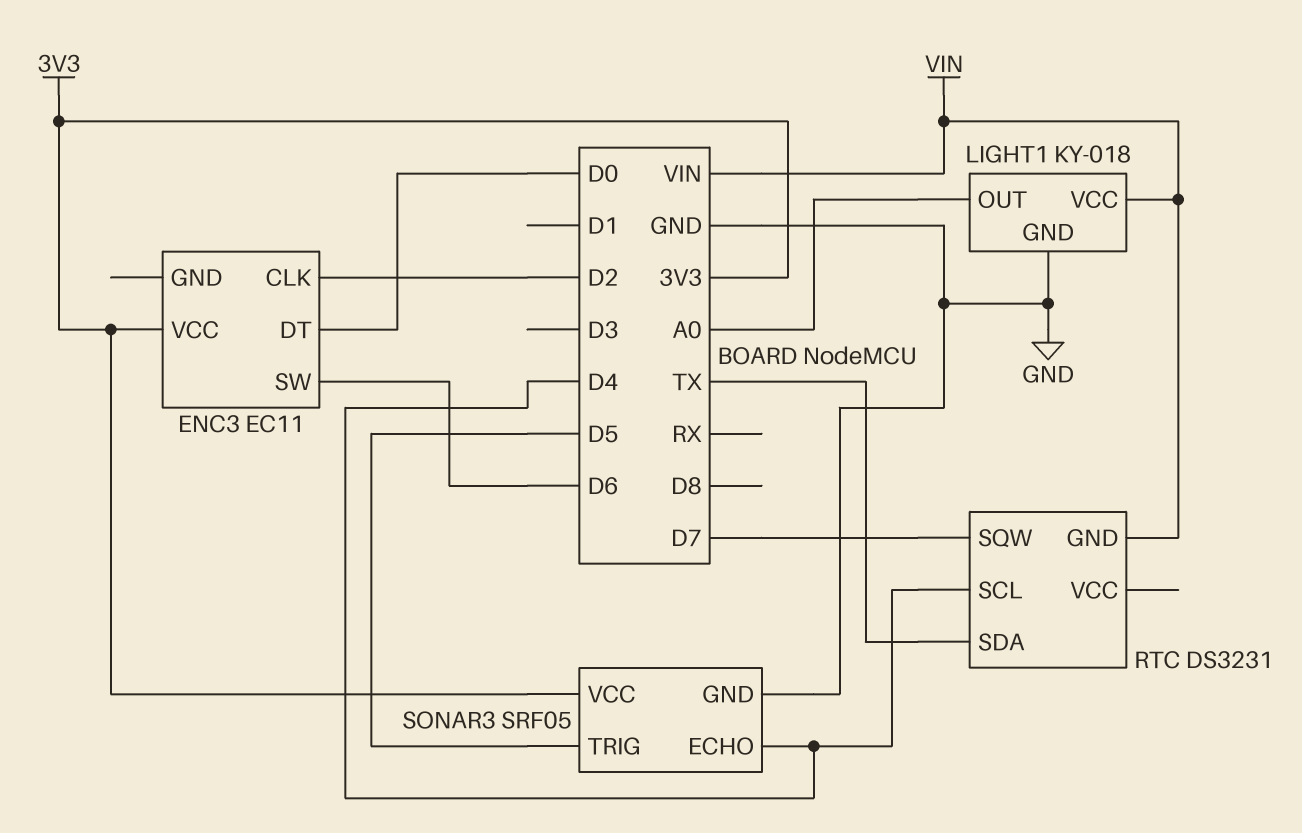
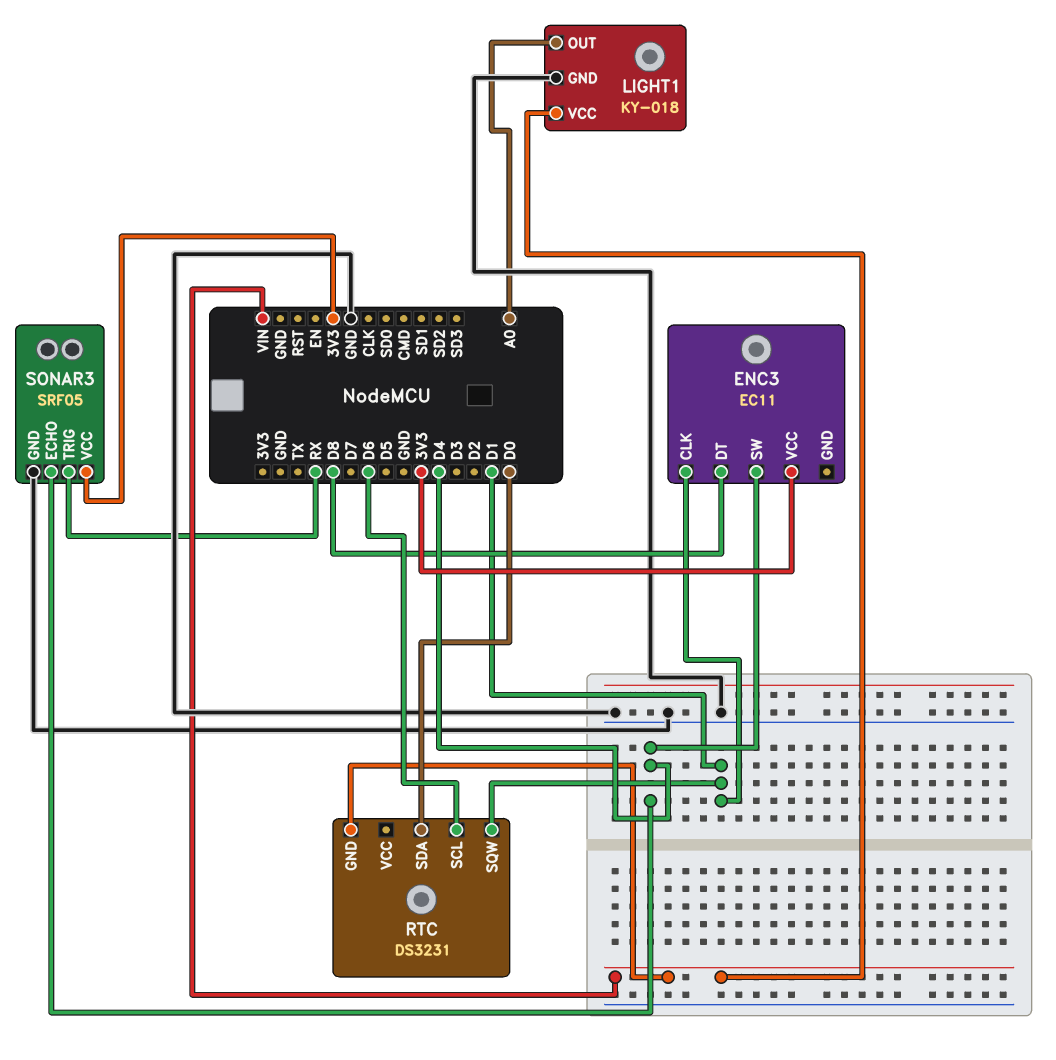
ENC3 pin CLK: D2 -> D1
ENC3 pin DT: D0 -> D8
ENC3 pin SW: D6 -> D4
RTC pin SCL: D4 -> D6
RTC pin SDA: TX -> D0
RTC pin SQW: D7 -> D1
SONAR3 pin TRIG: D5 -> RX

